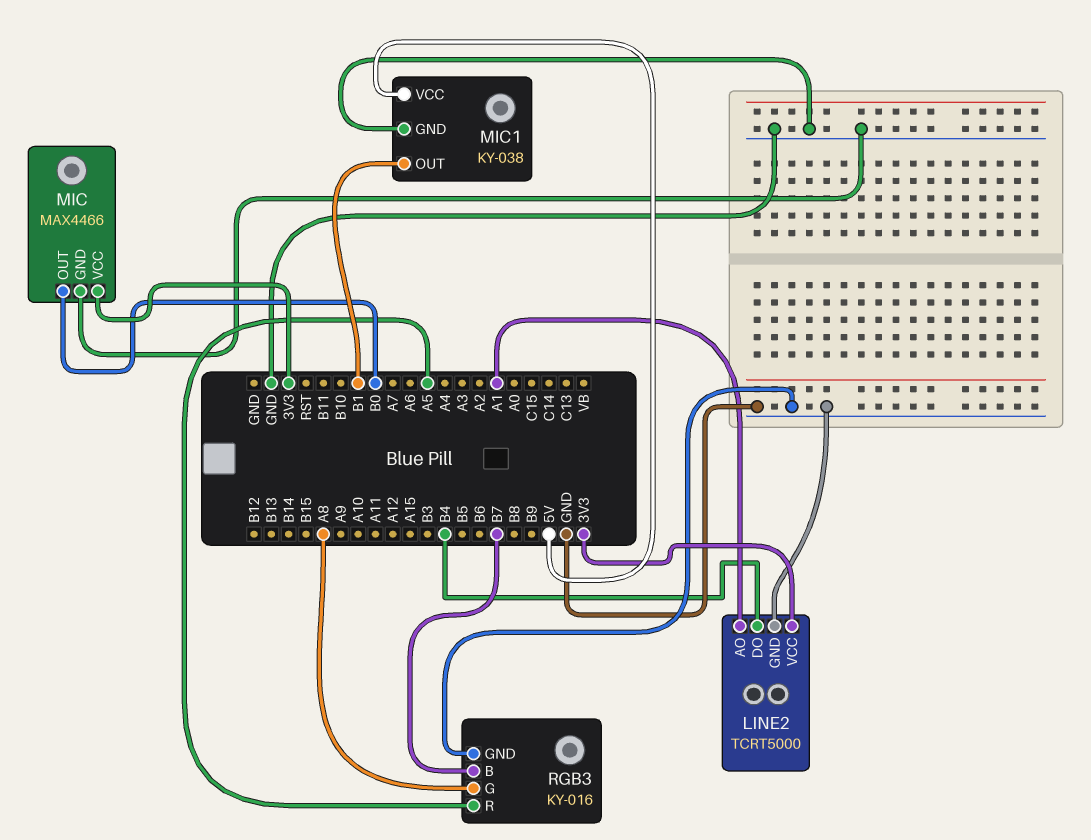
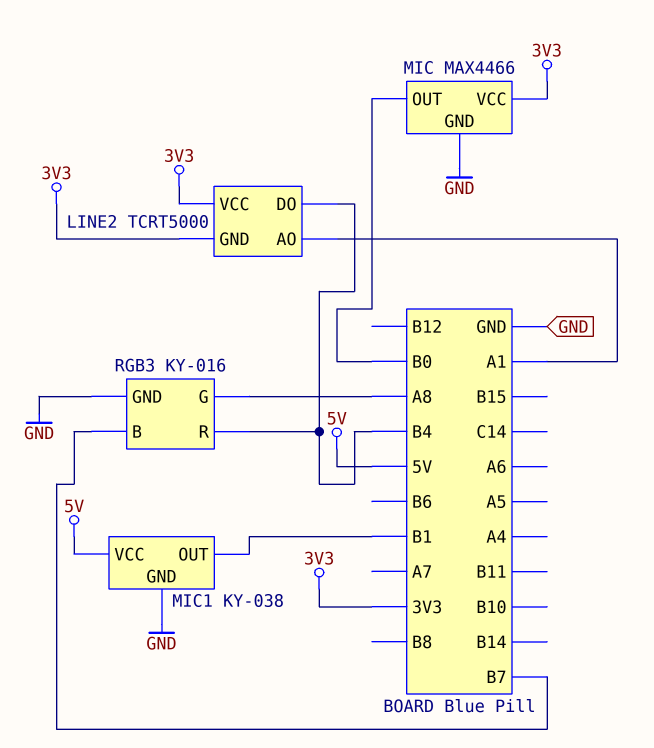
LINE2 pin GND: GND -> 3V3
RGB3 pin R: A5 -> B4

